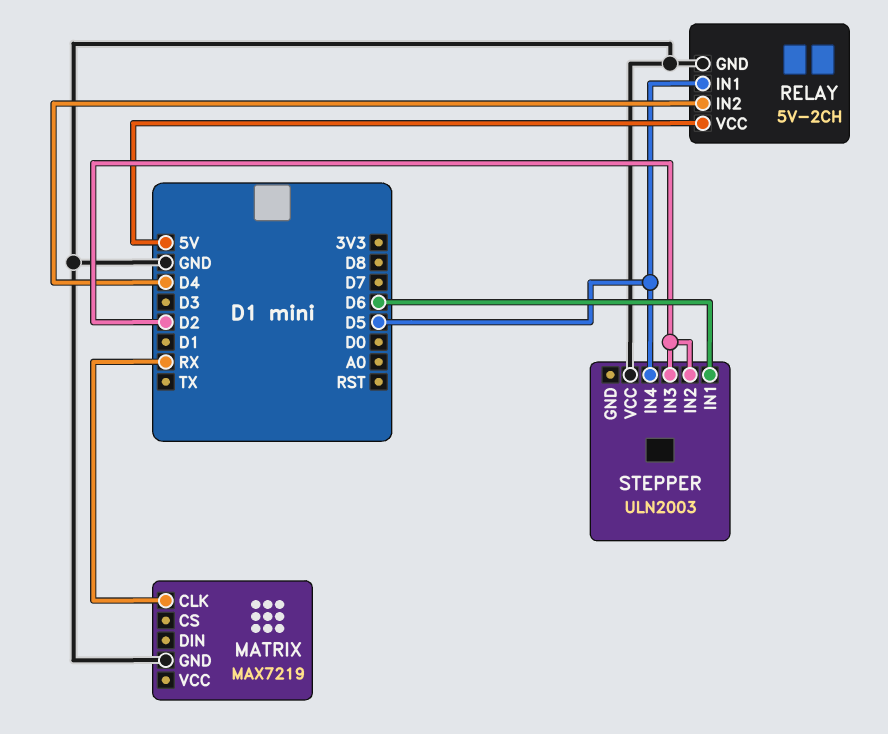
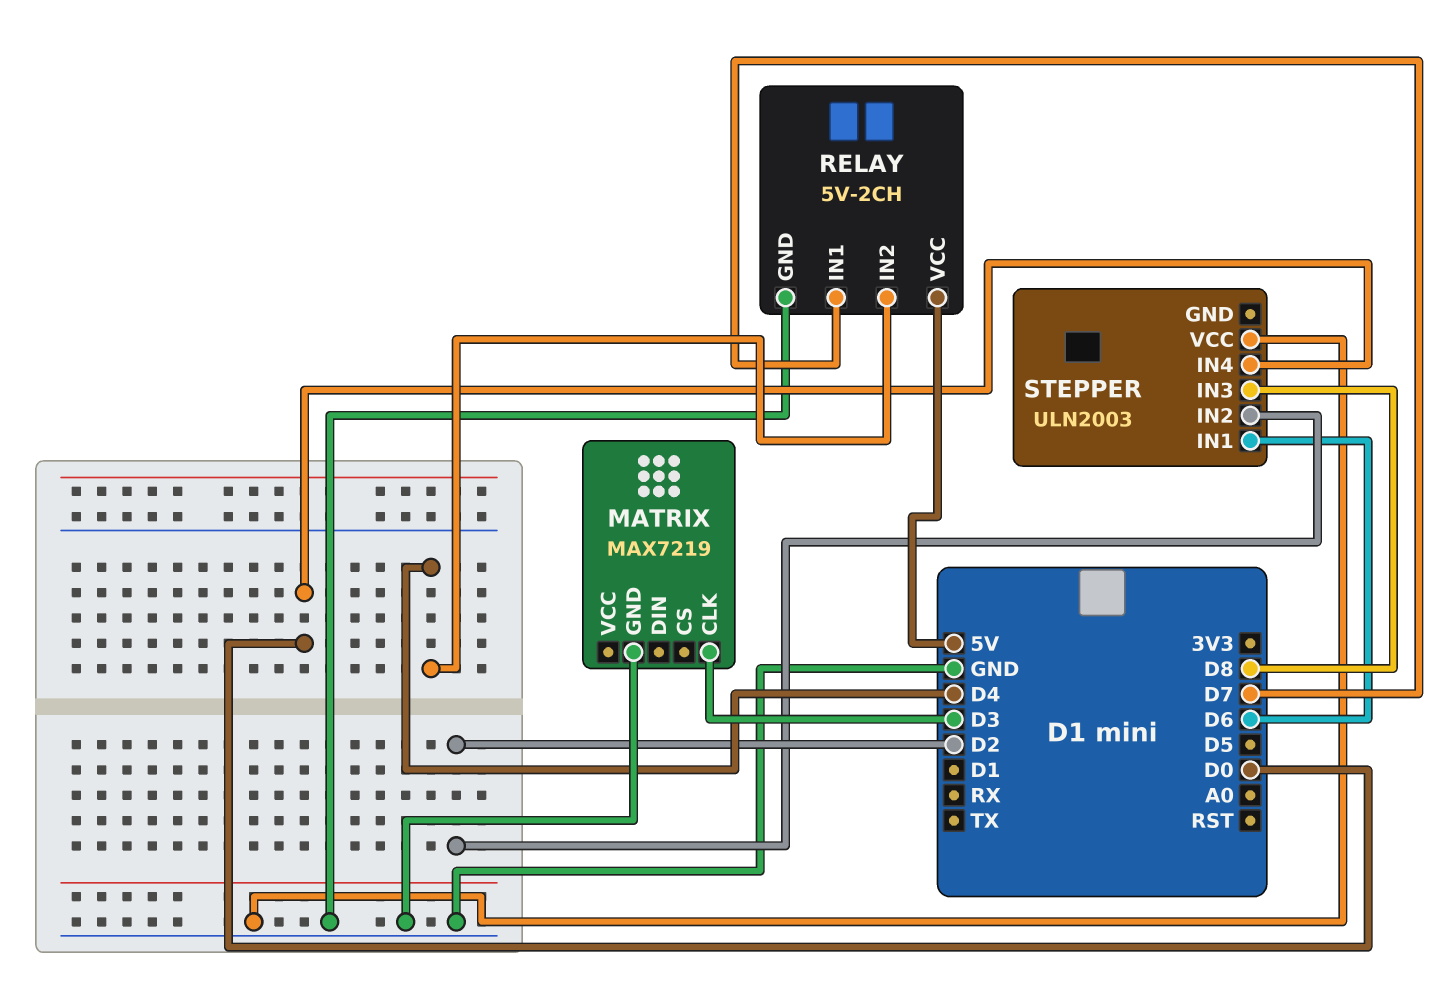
MATRIX pin CLK: RX -> D3
RELAY pin IN1: D5 -> D7
STEPPER pin IN3: D2 -> D8
STEPPER pin IN4: D5 -> D0

